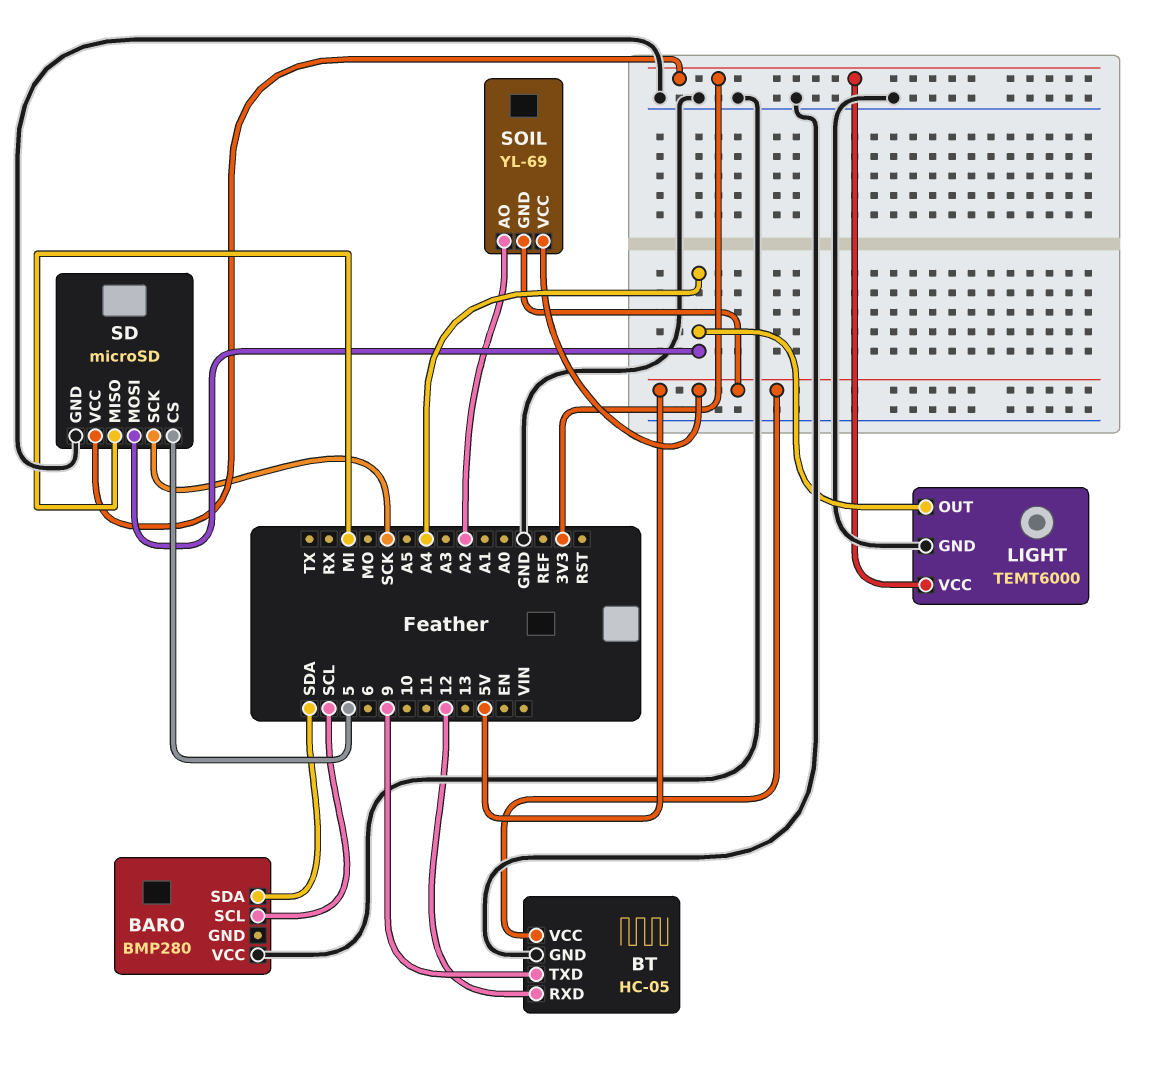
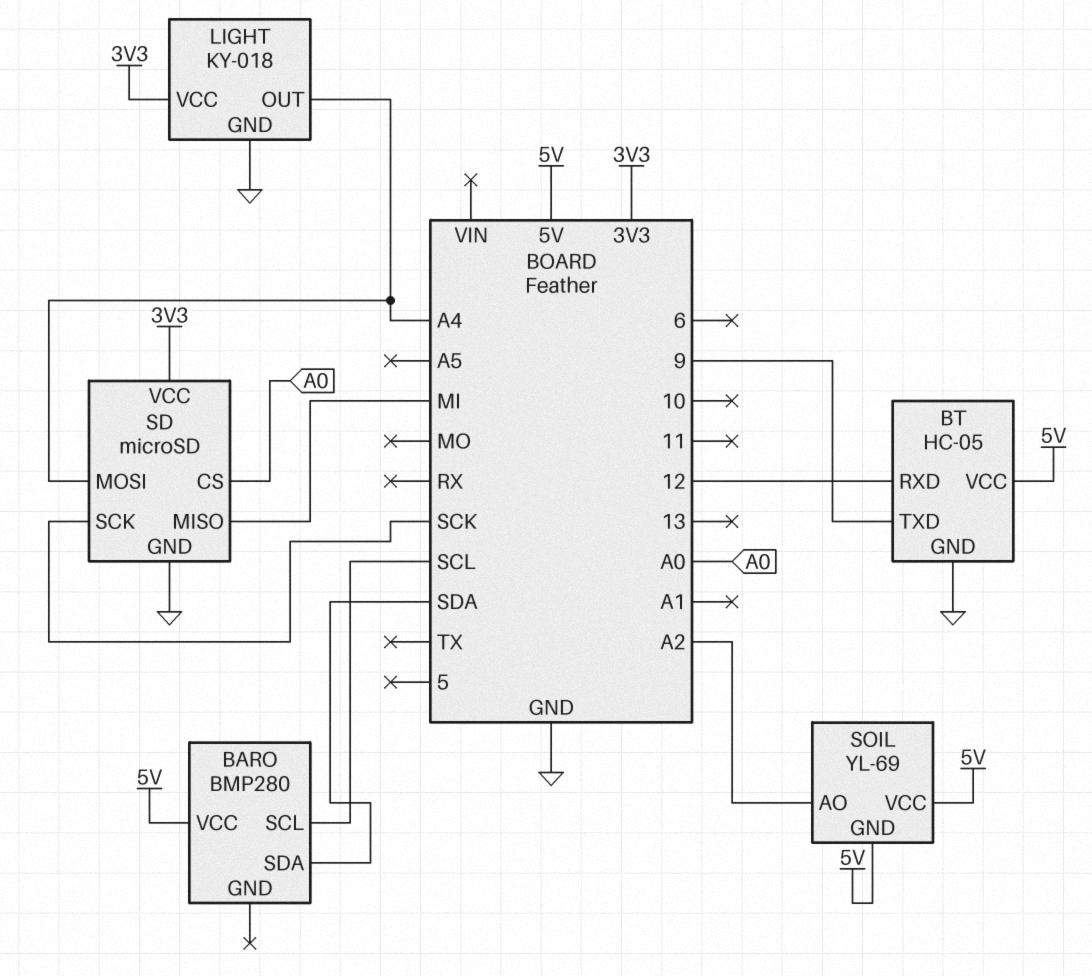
BARO pin VCC: GND -> 5V
LIGHT: TEMT6000 -> KY-018
SD pin CS: 5 -> A0

